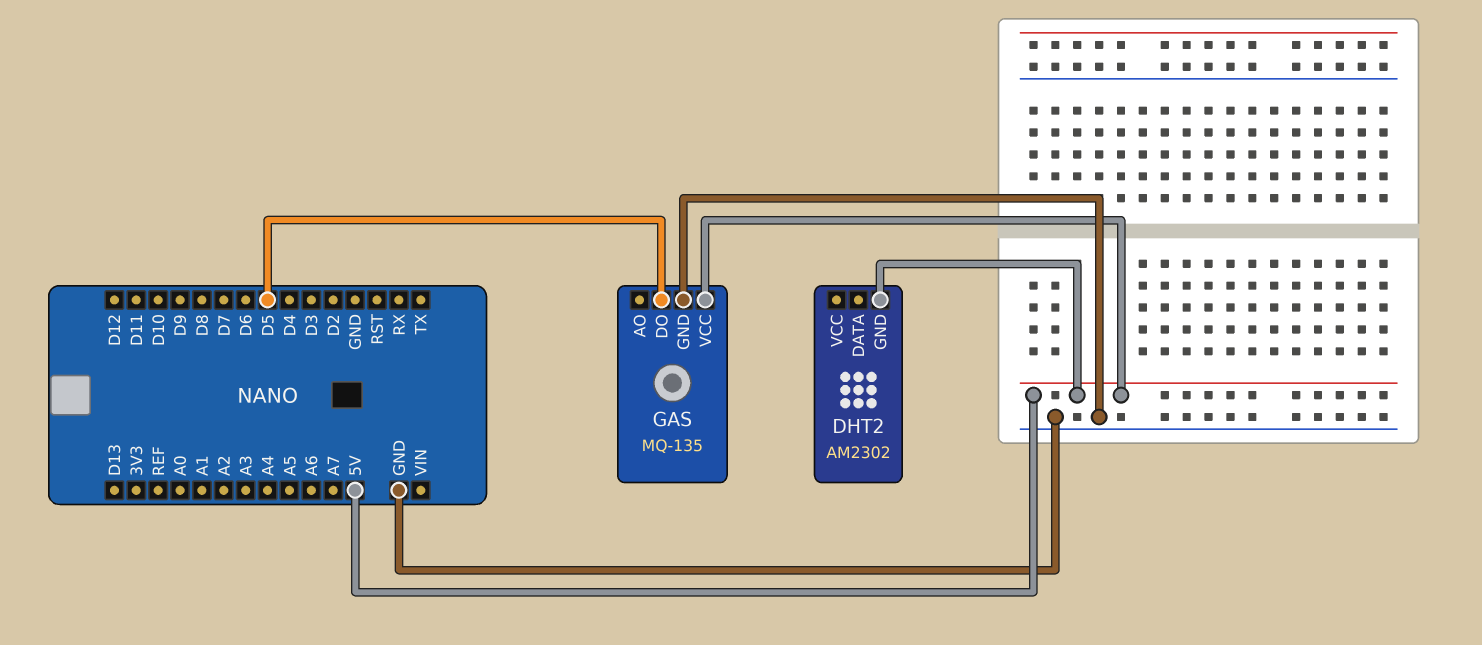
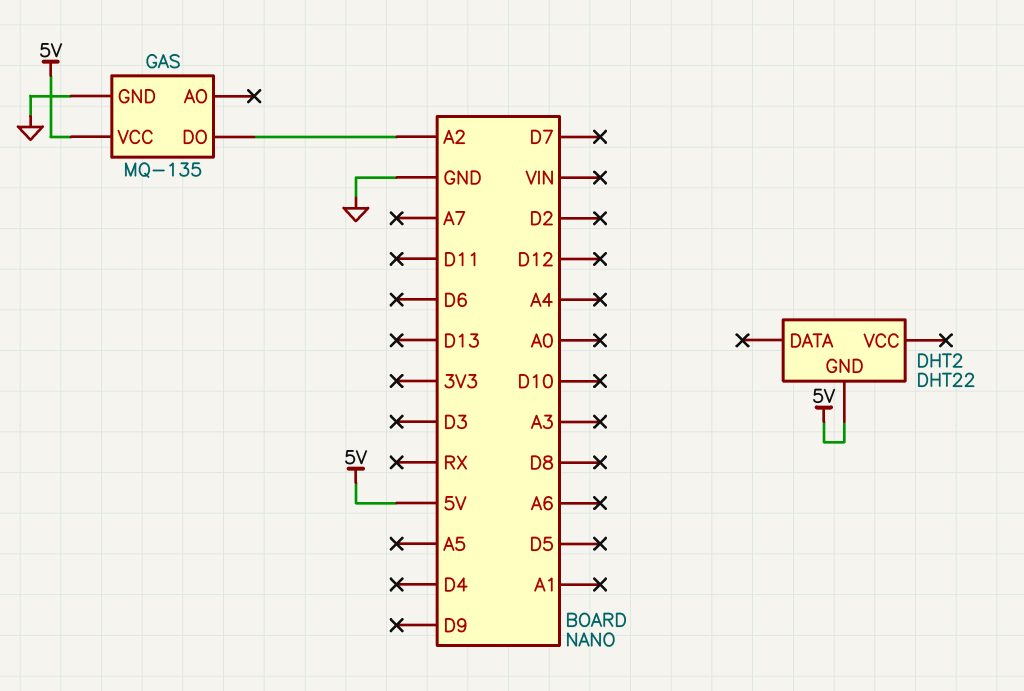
DHT2: AM2302 -> DHT22
GAS pin DO: D5 -> A2

